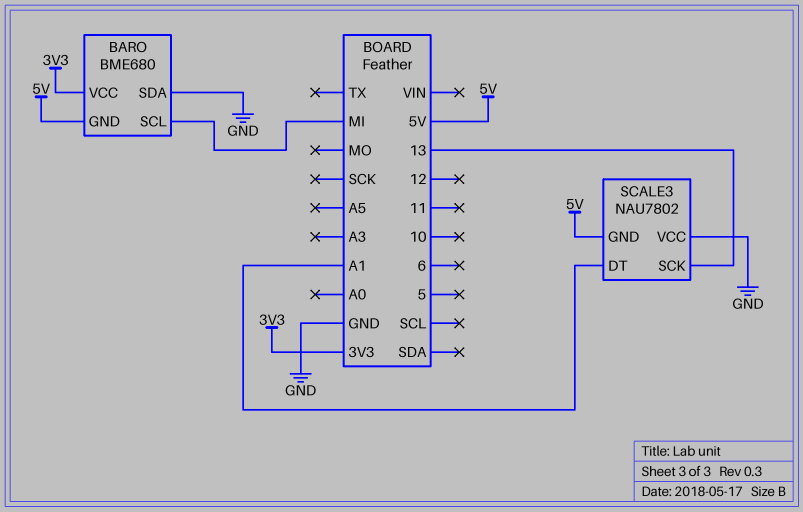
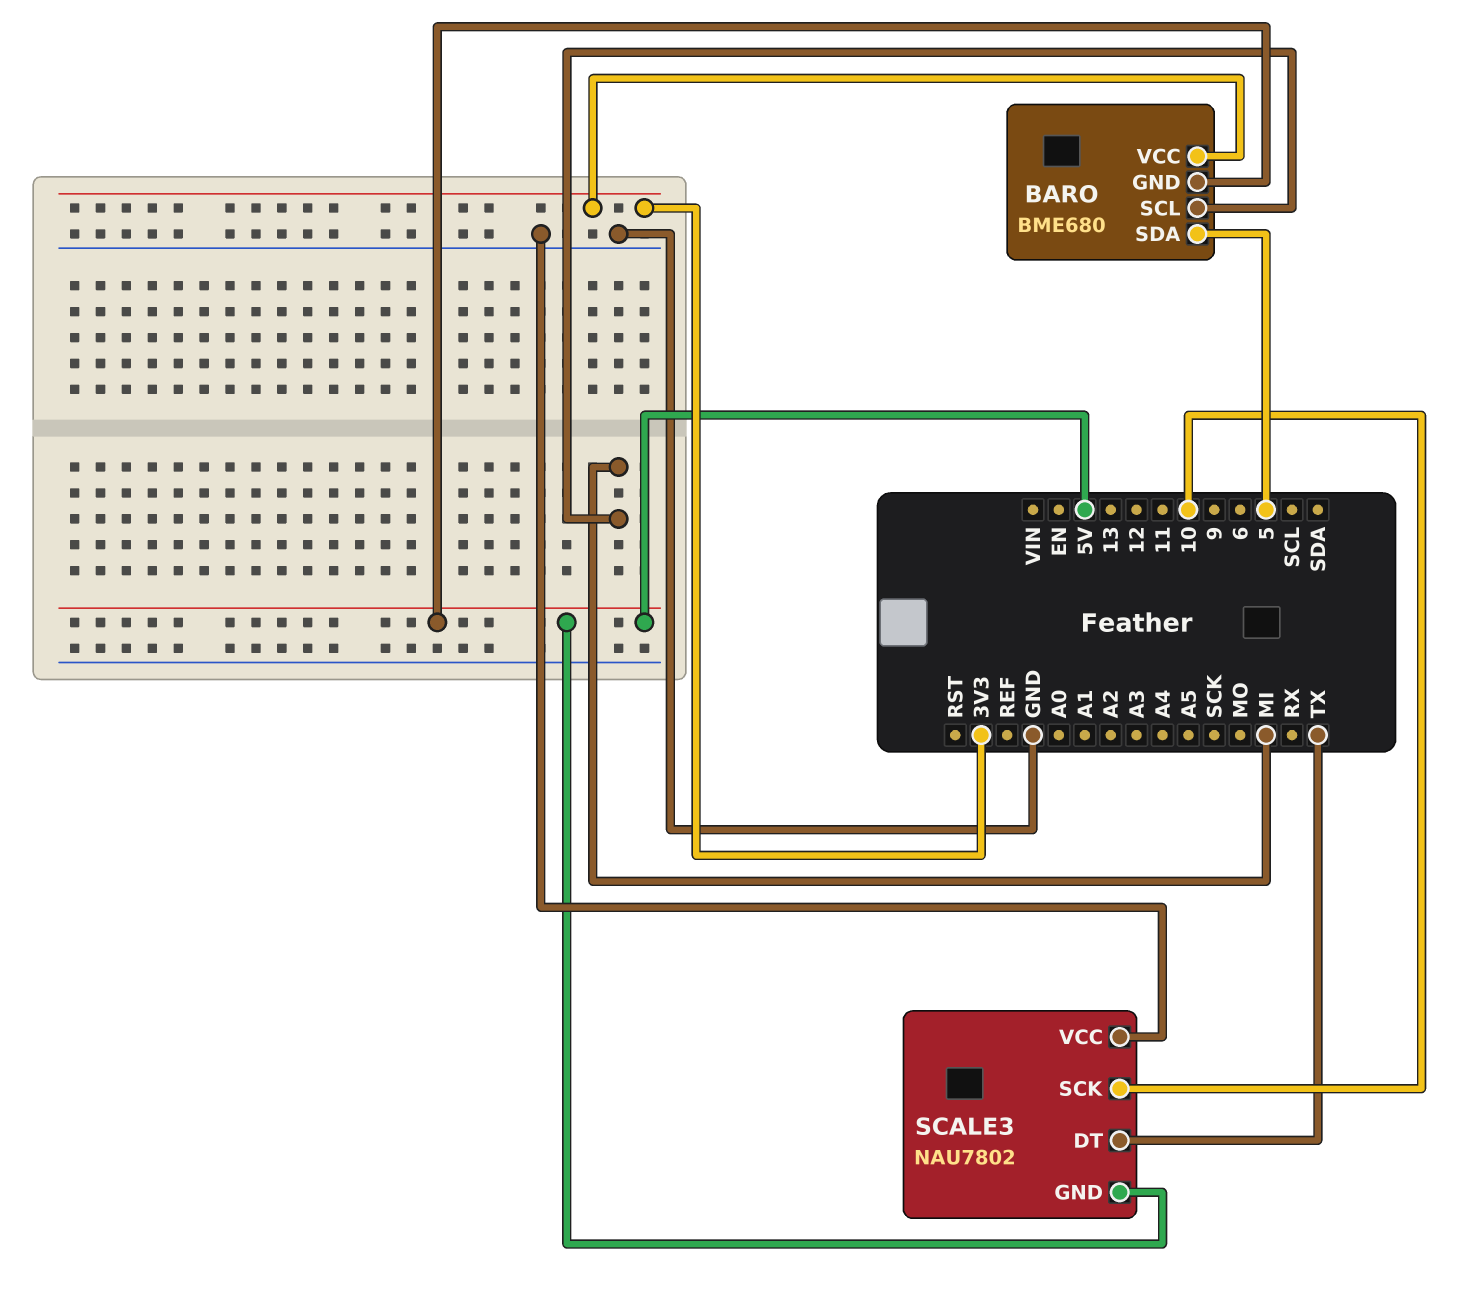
BARO pin SDA: GND -> 5
SCALE3 pin DT: A1 -> TX
SCALE3 pin SCK: 13 -> 10

